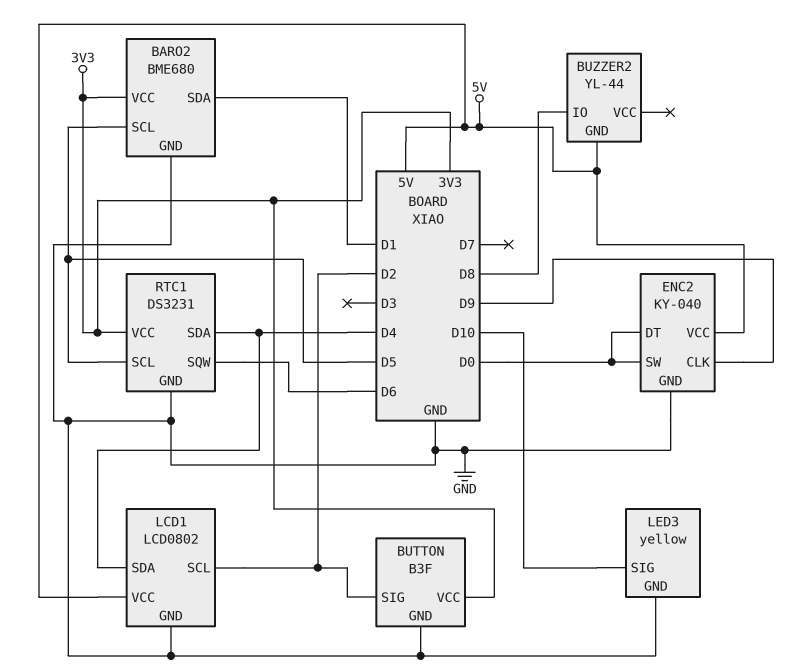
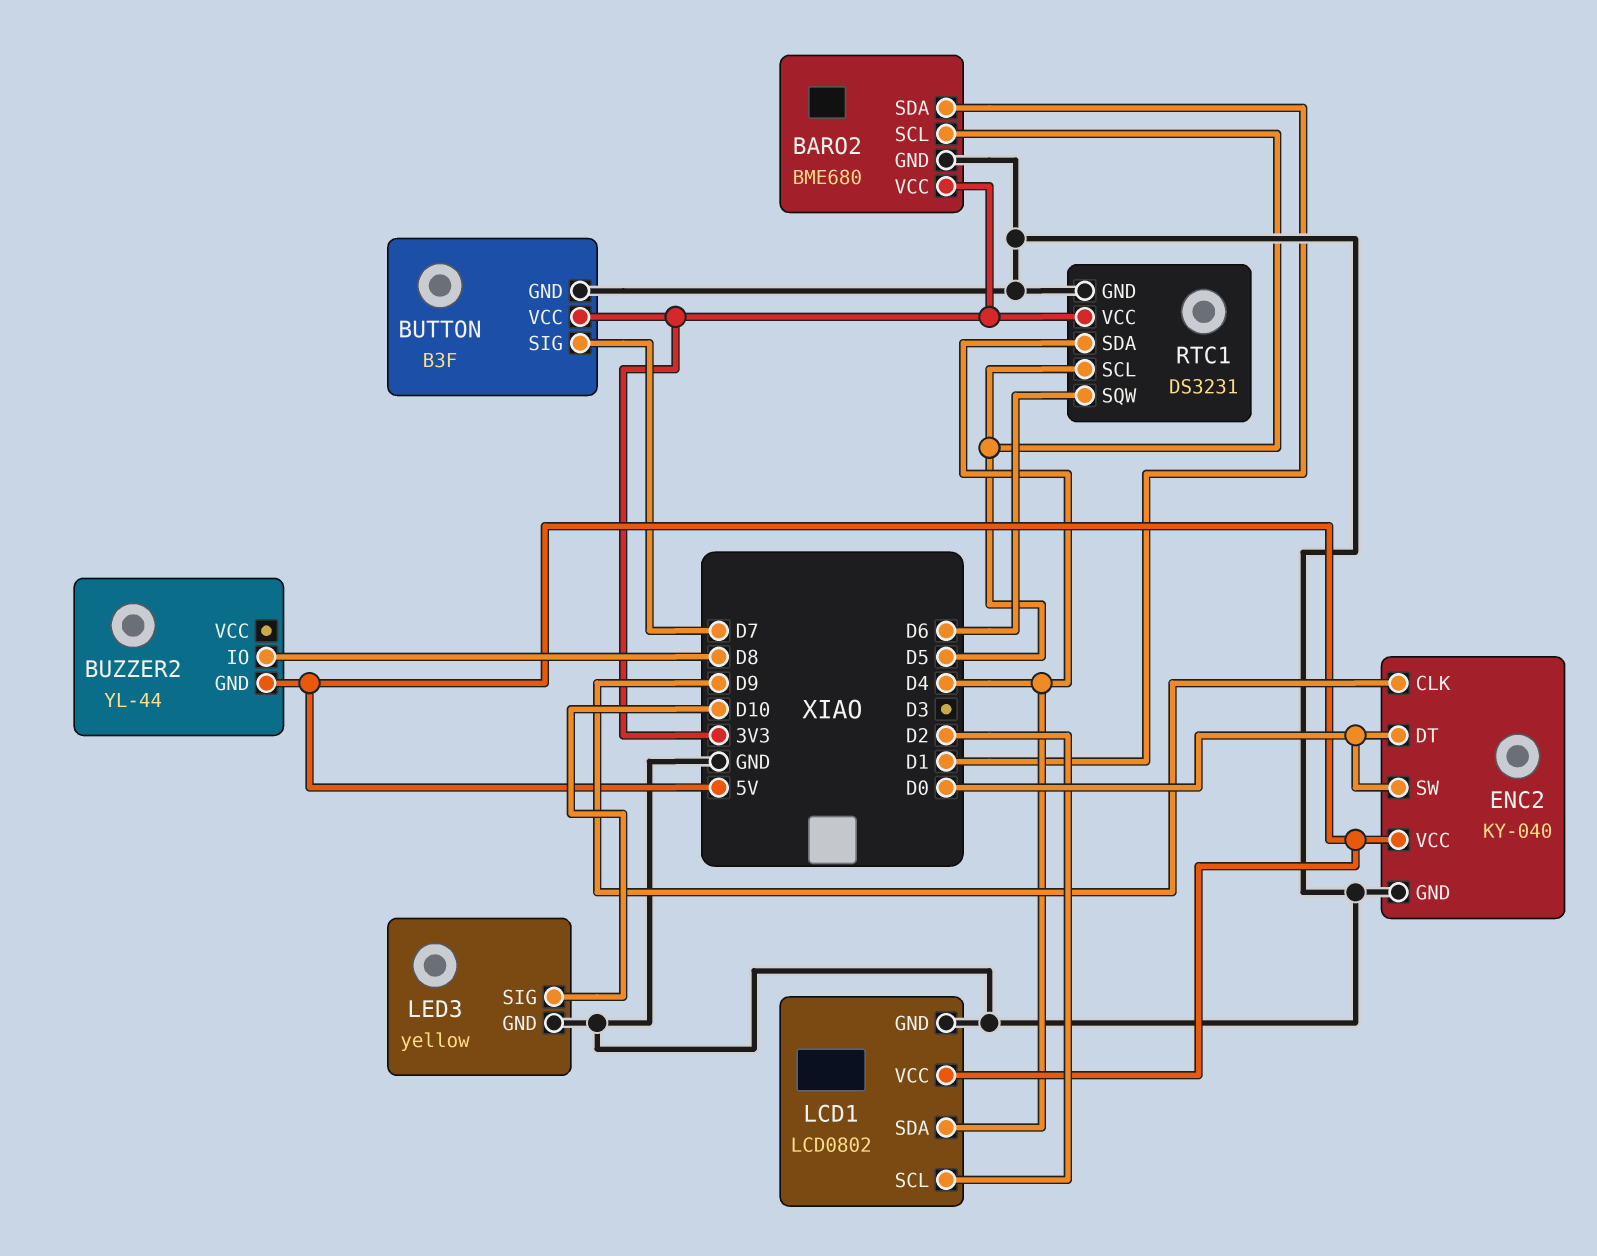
BUTTON pin SIG: D2 -> D7

